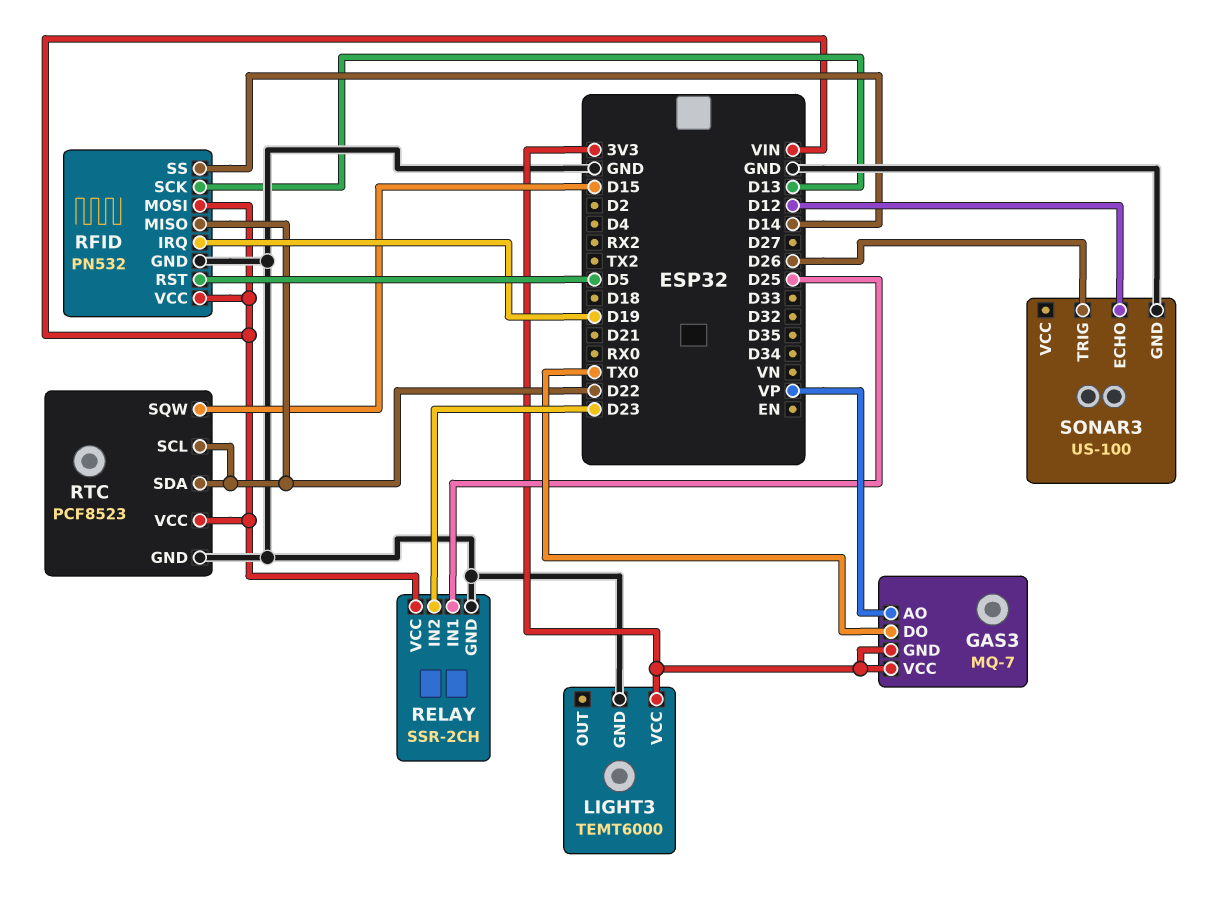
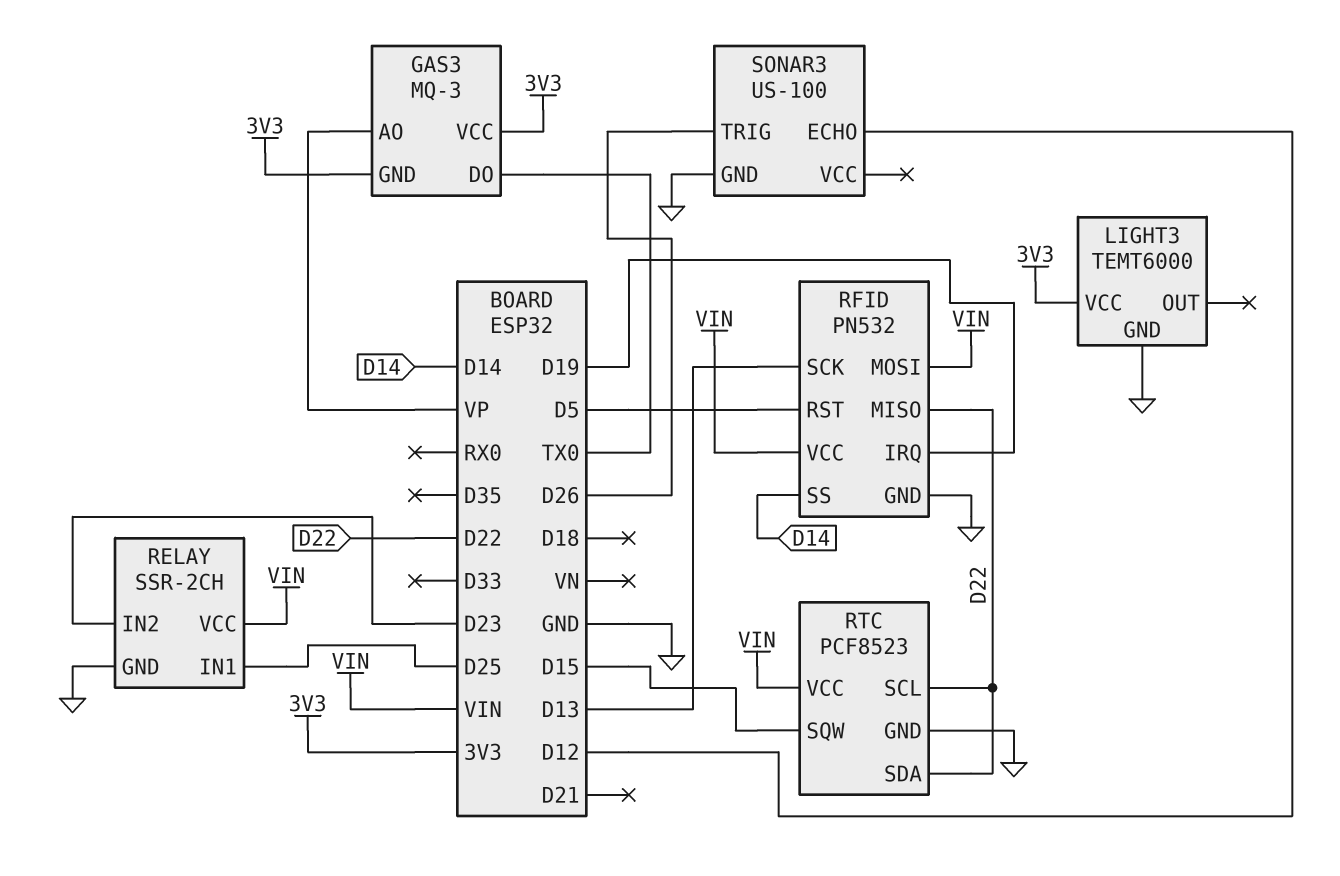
GAS3: MQ-7 -> MQ-3

